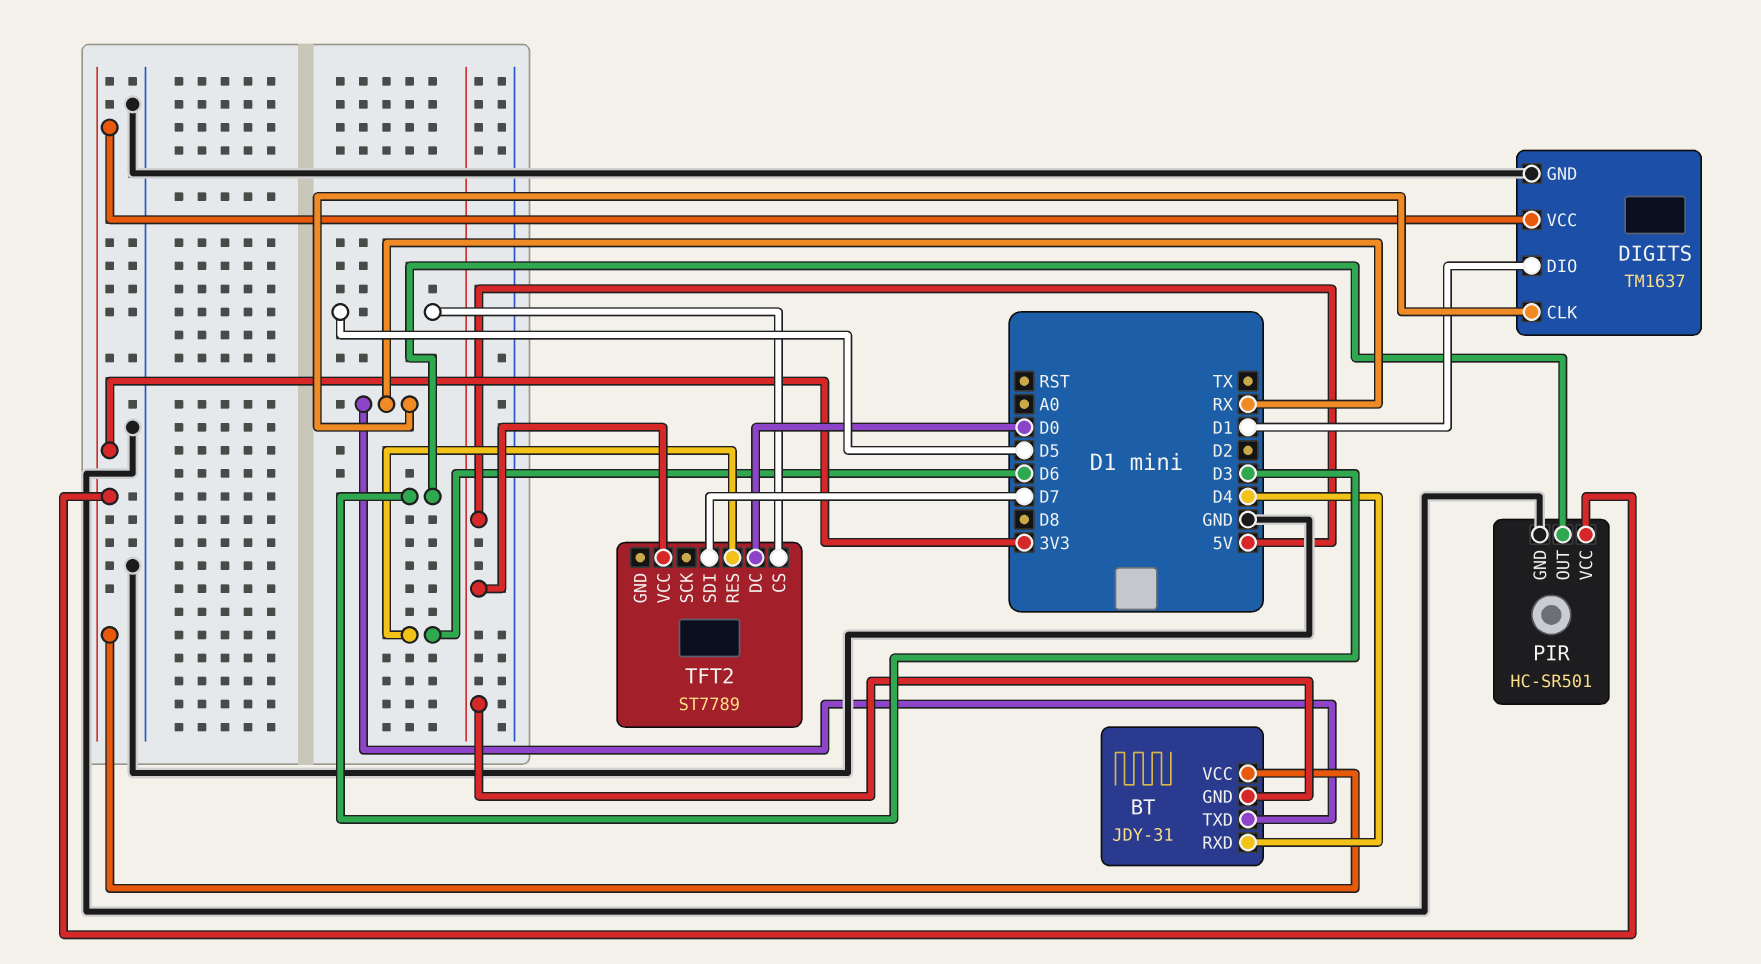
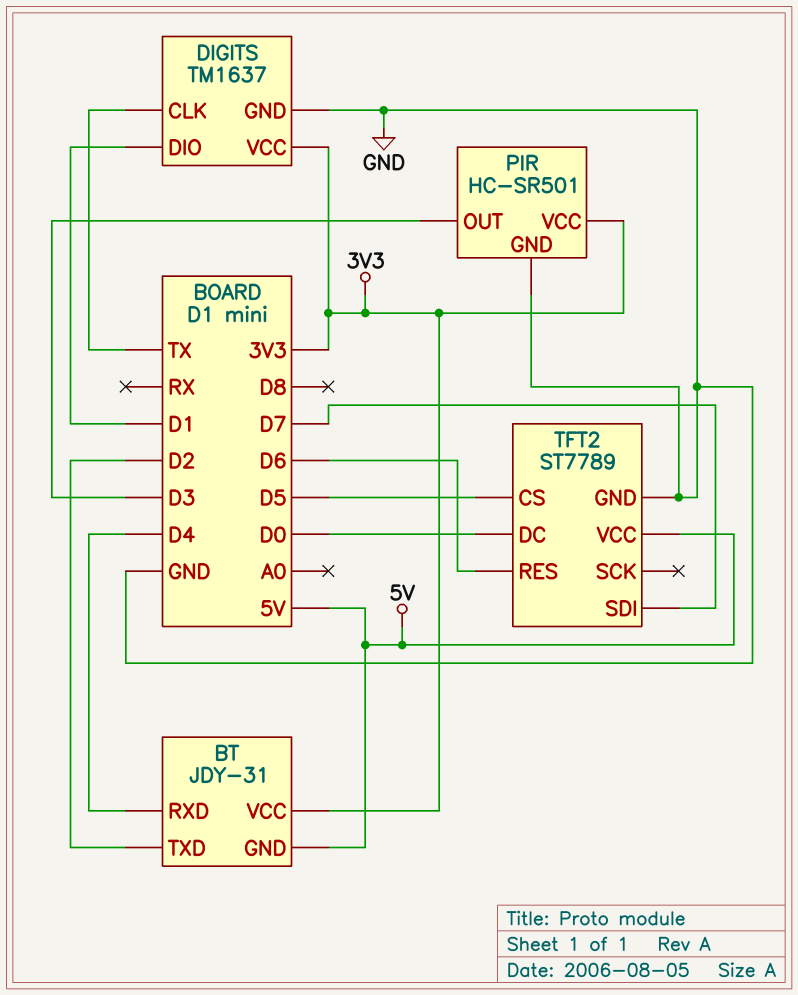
BT pin TXD: RX -> D2
DIGITS pin CLK: RX -> TX
TFT2 pin GND: none -> GND

